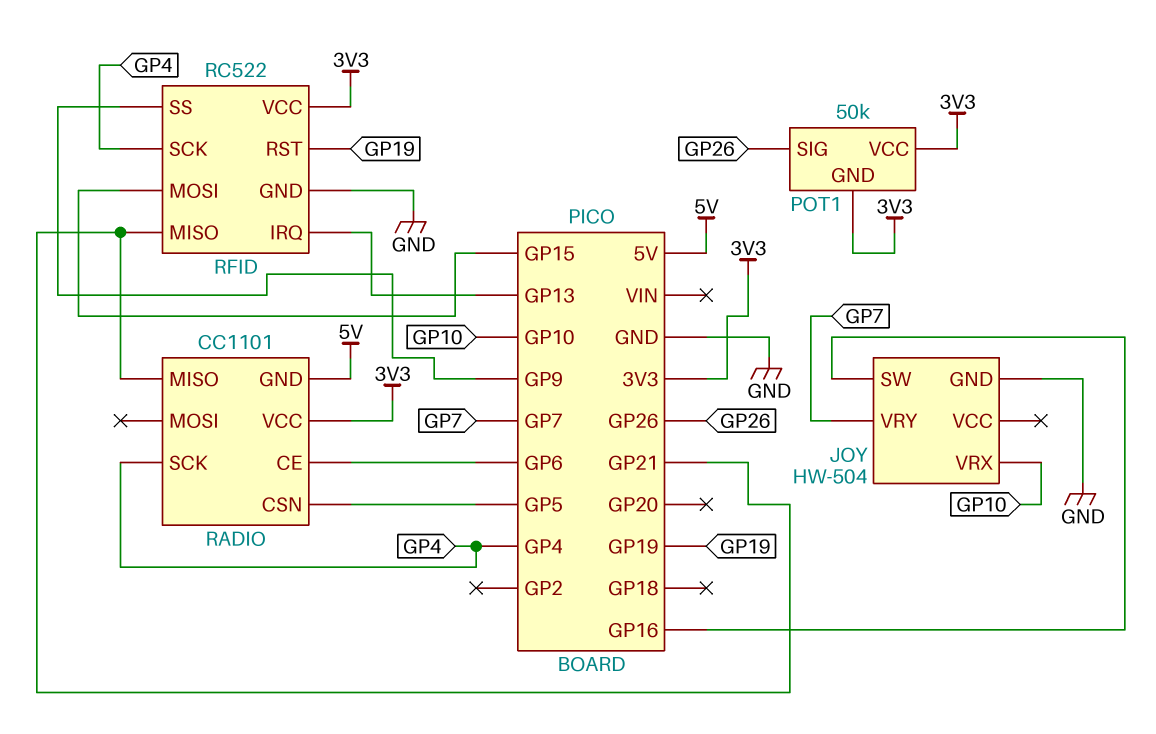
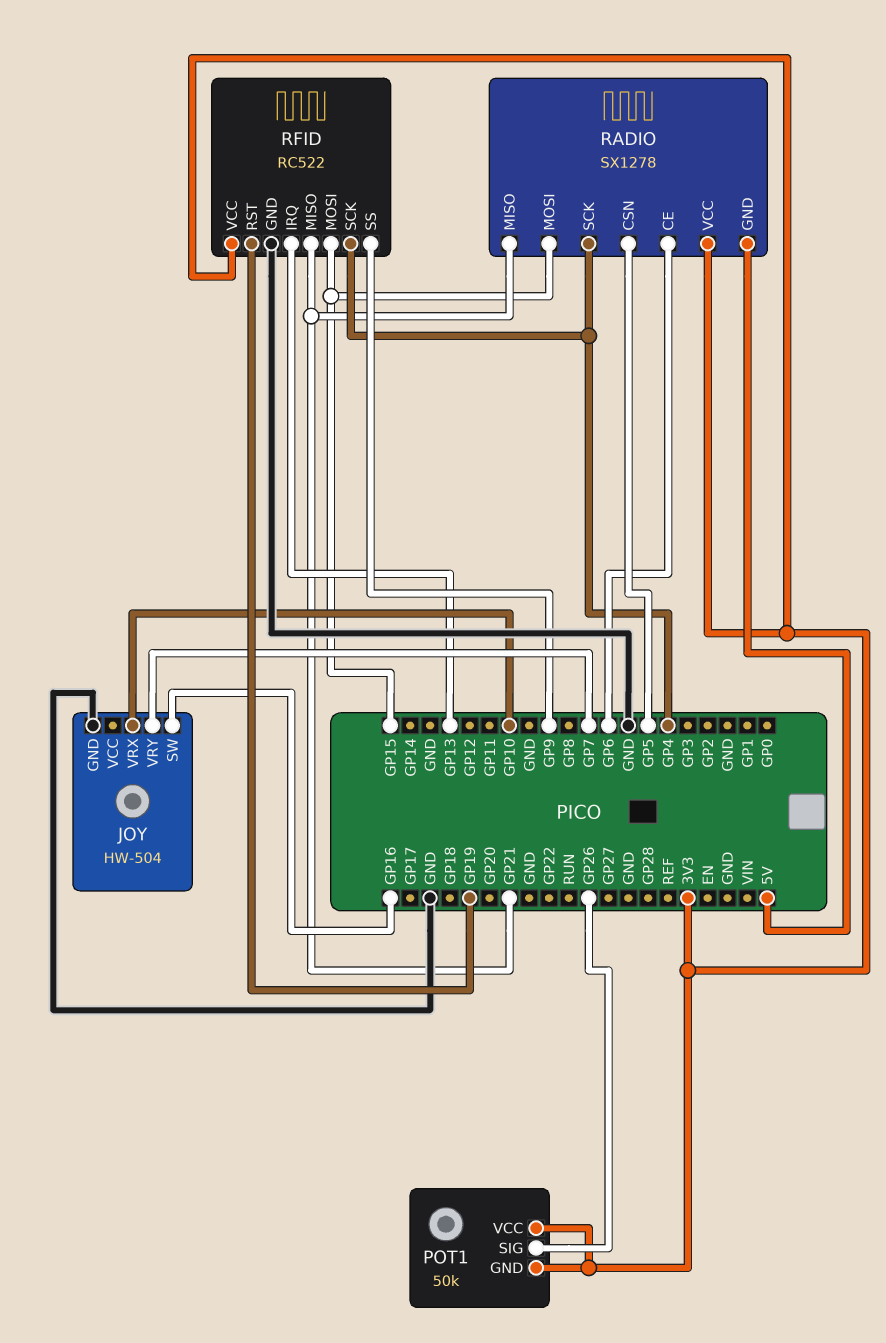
RADIO: CC1101 -> SX1278
RADIO pin MOSI: none -> GP15

